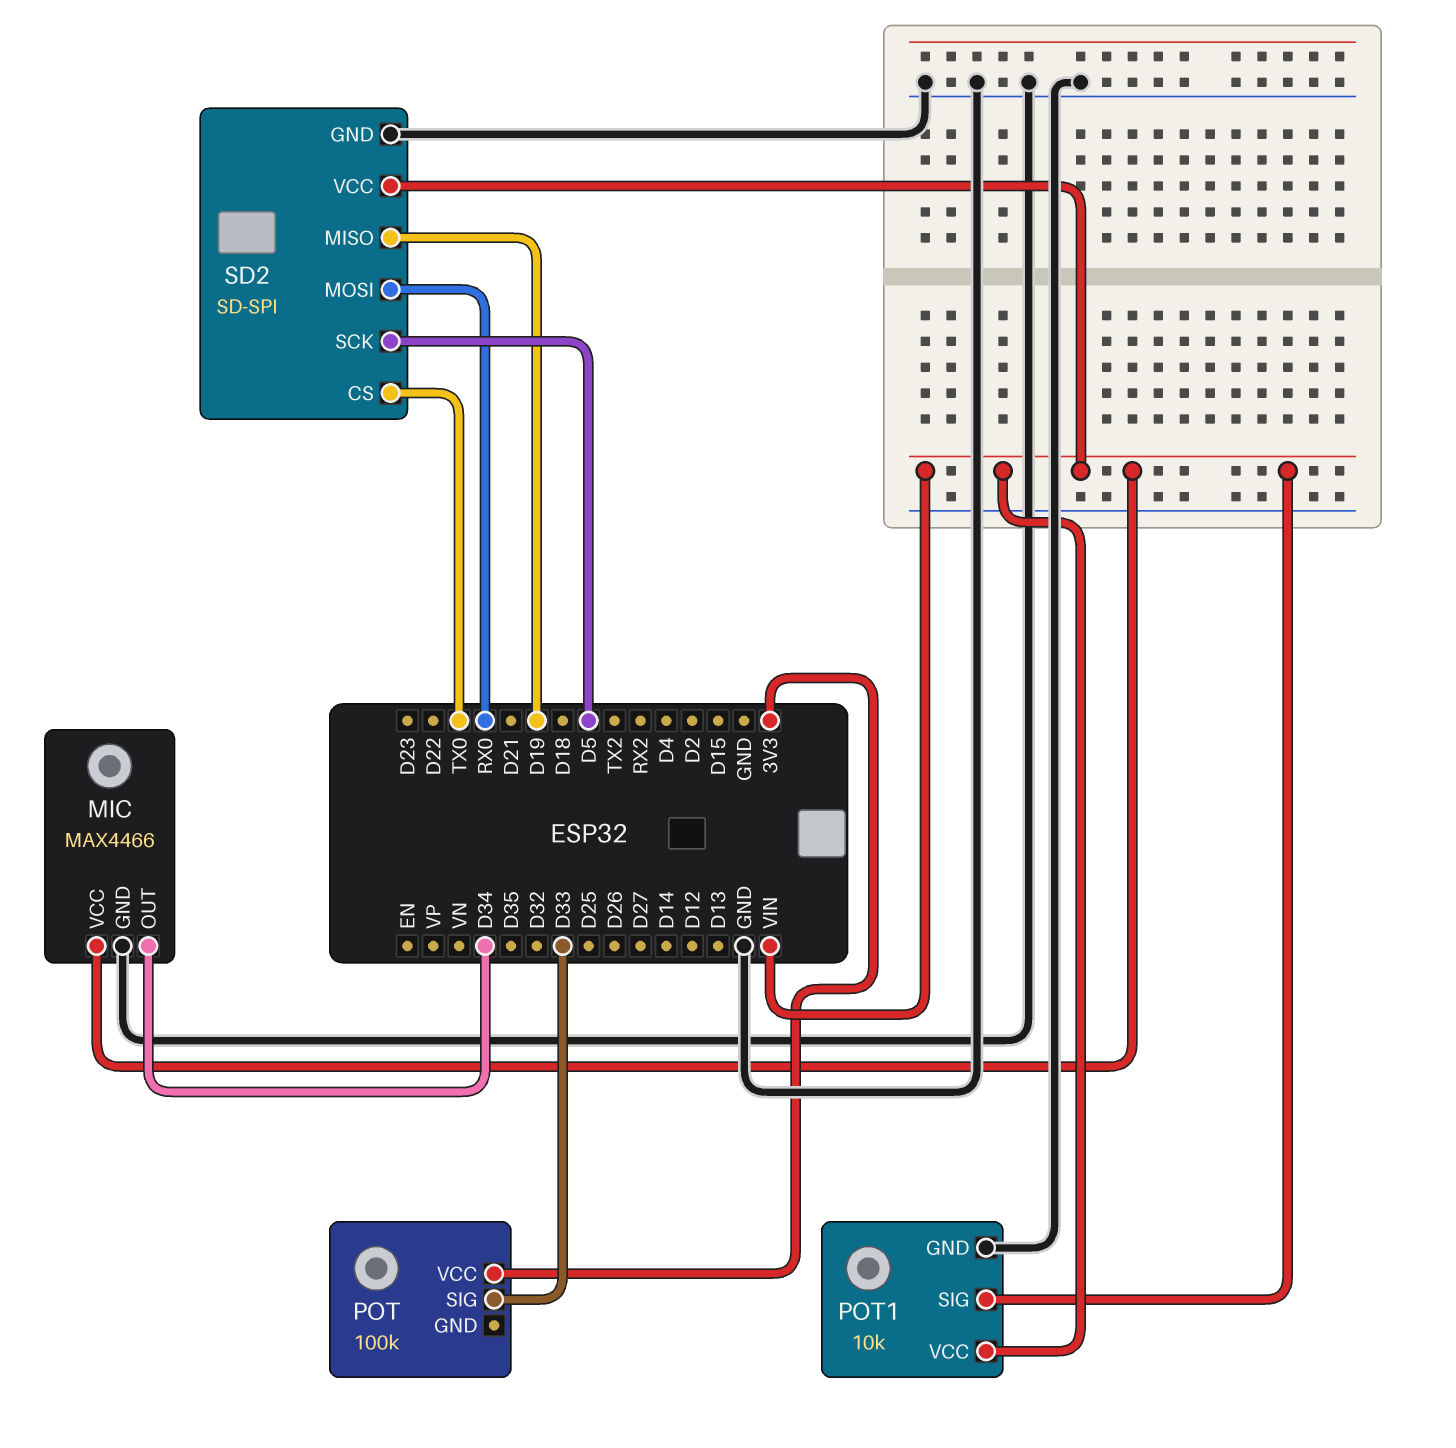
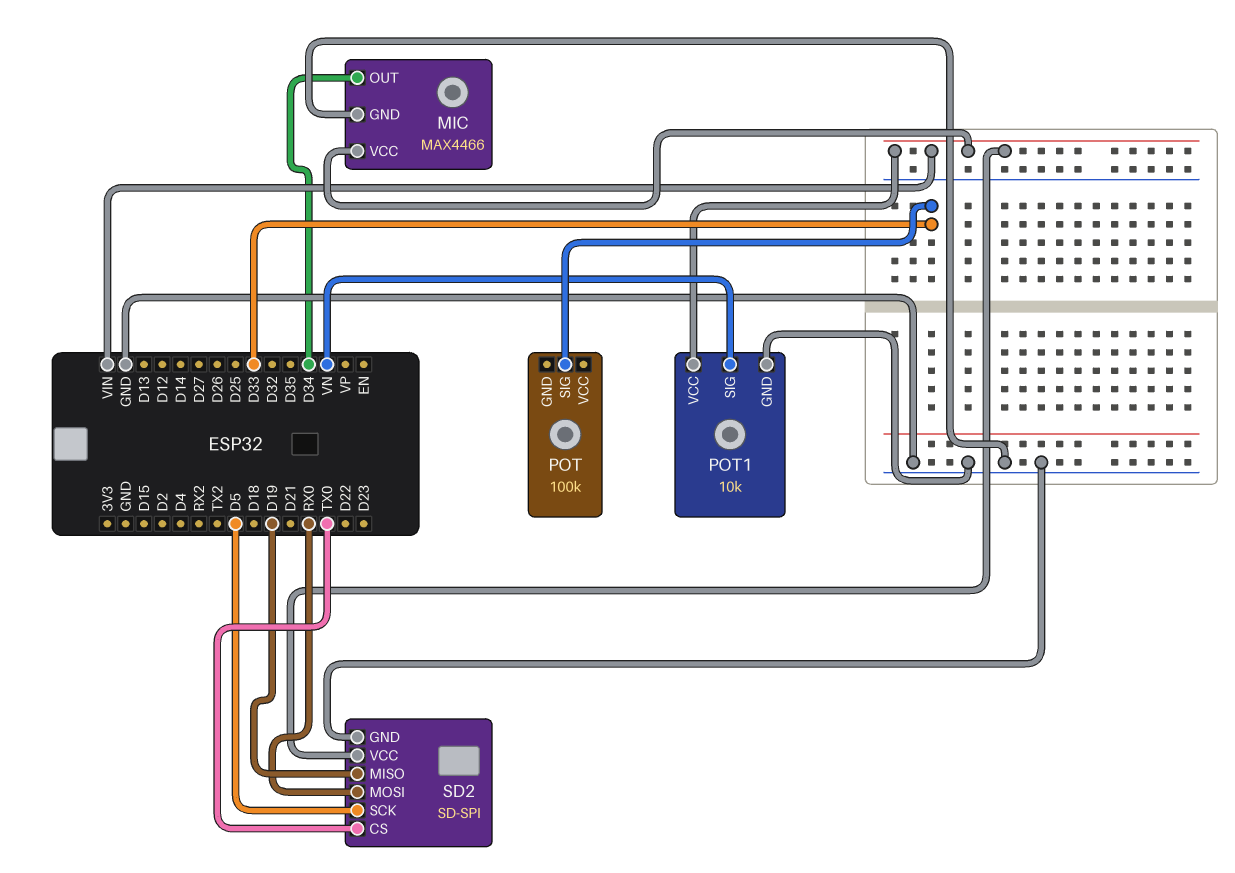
POT pin VCC: 3V3 -> none
POT1 pin SIG: VIN -> VN

